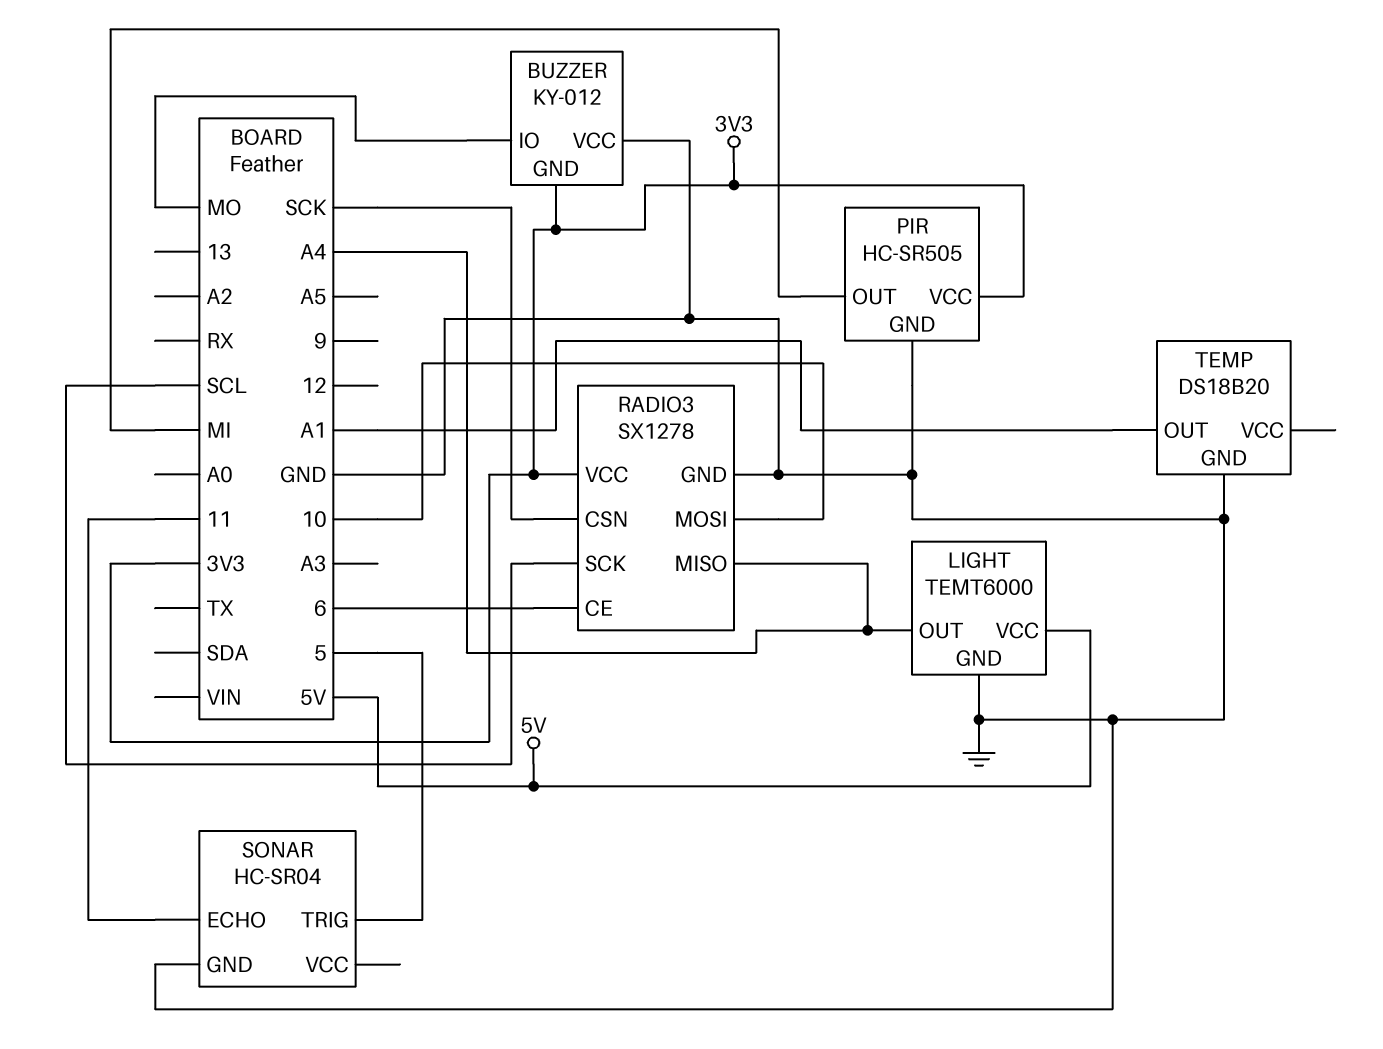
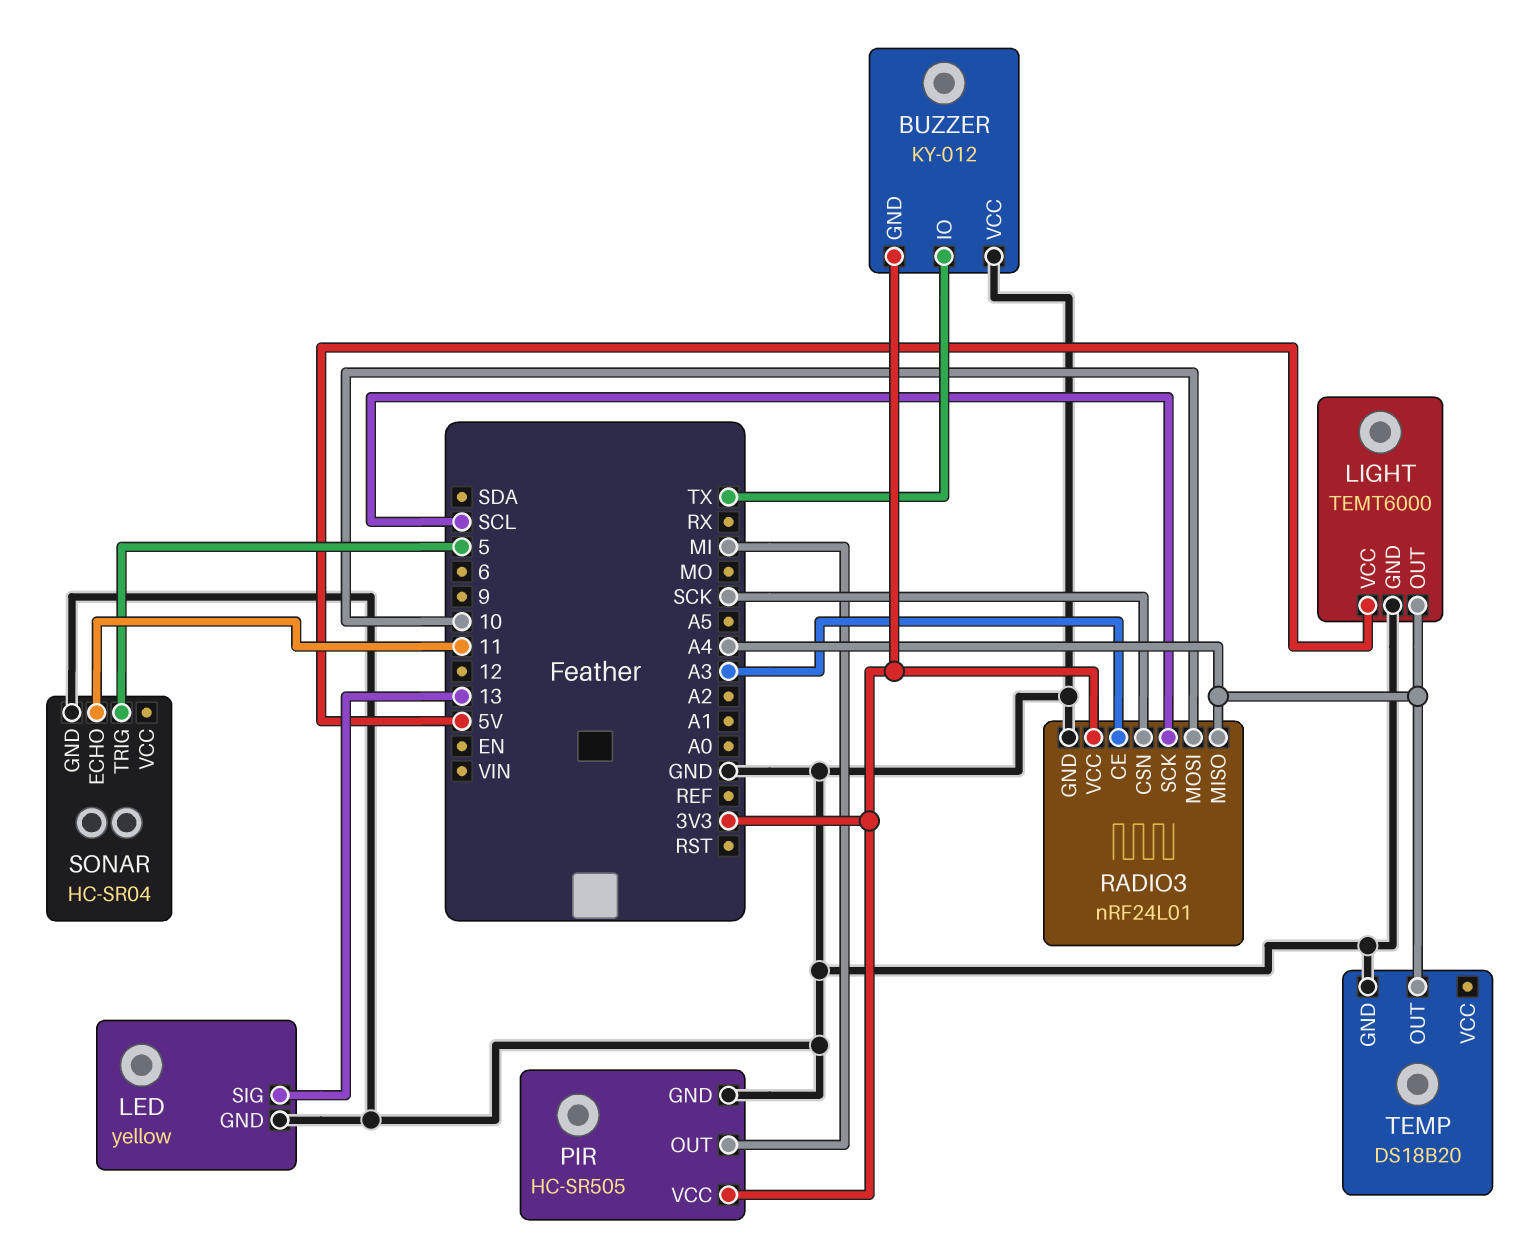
BUZZER pin IO: MO -> TX
LED: none -> yellow
LED pin GND: none -> GND
LED pin SIG: none -> 13
RADIO3: SX1278 -> nRF24L01
RADIO3 pin CE: 6 -> A3
TEMP pin OUT: A1 -> A4

